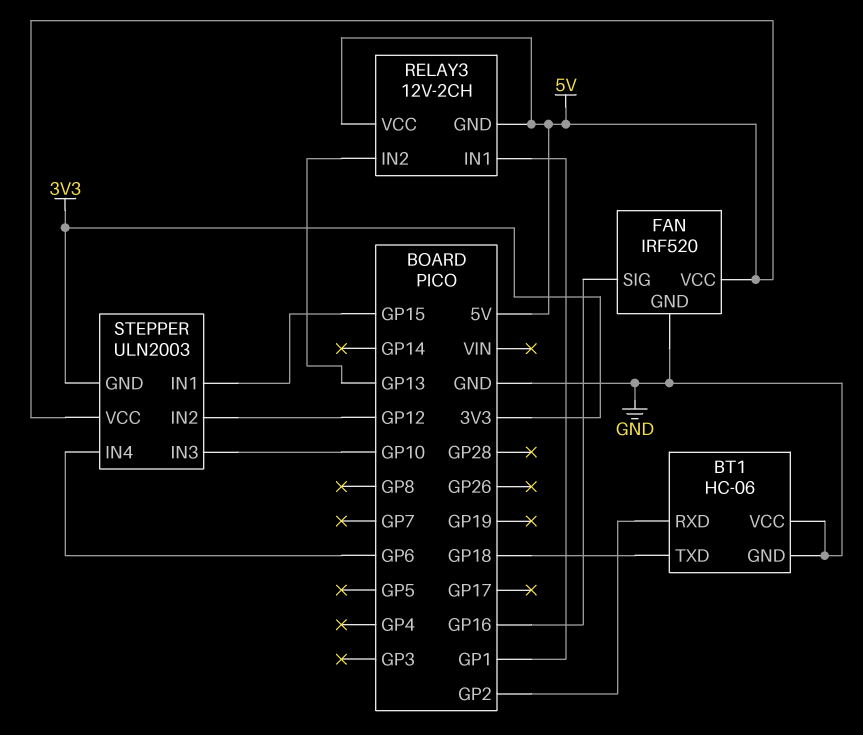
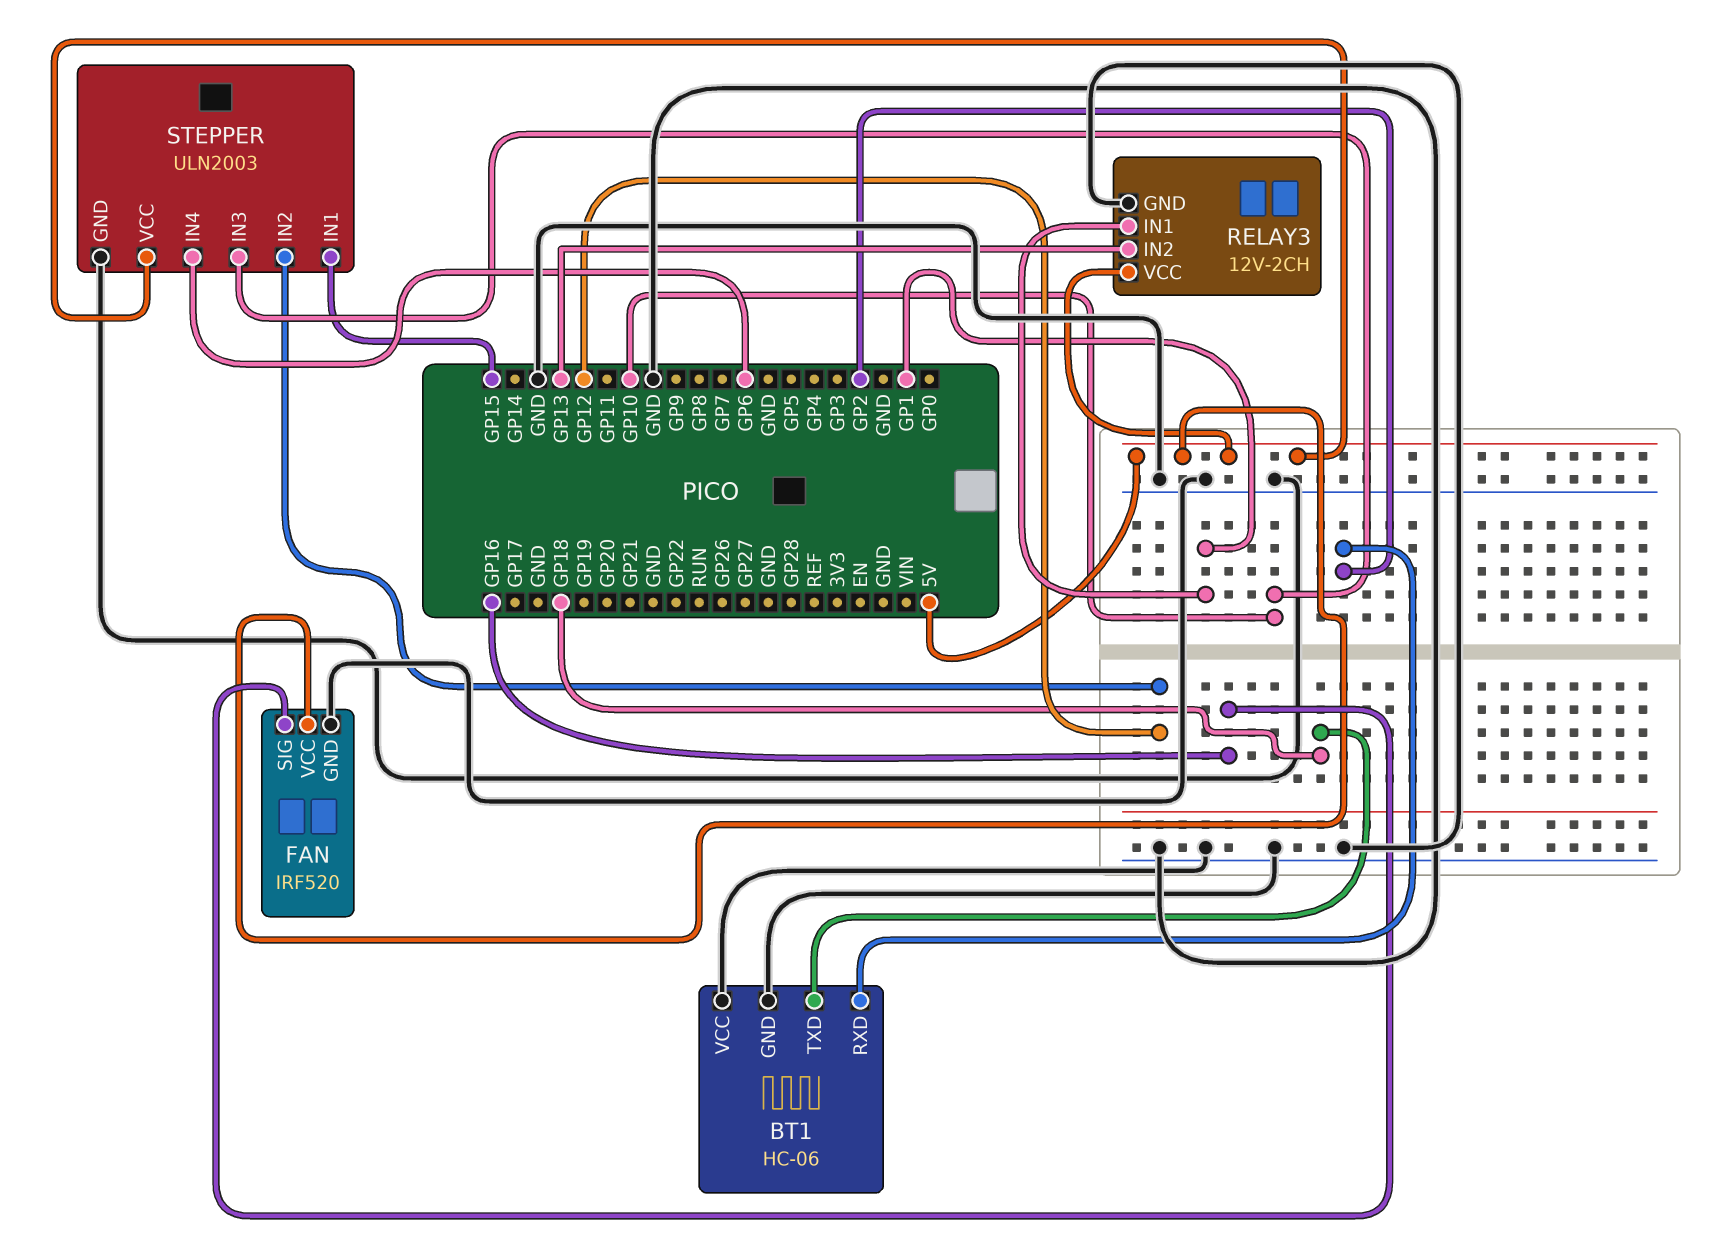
RELAY3 pin GND: 5V -> GND
STEPPER pin GND: 3V3 -> GND

